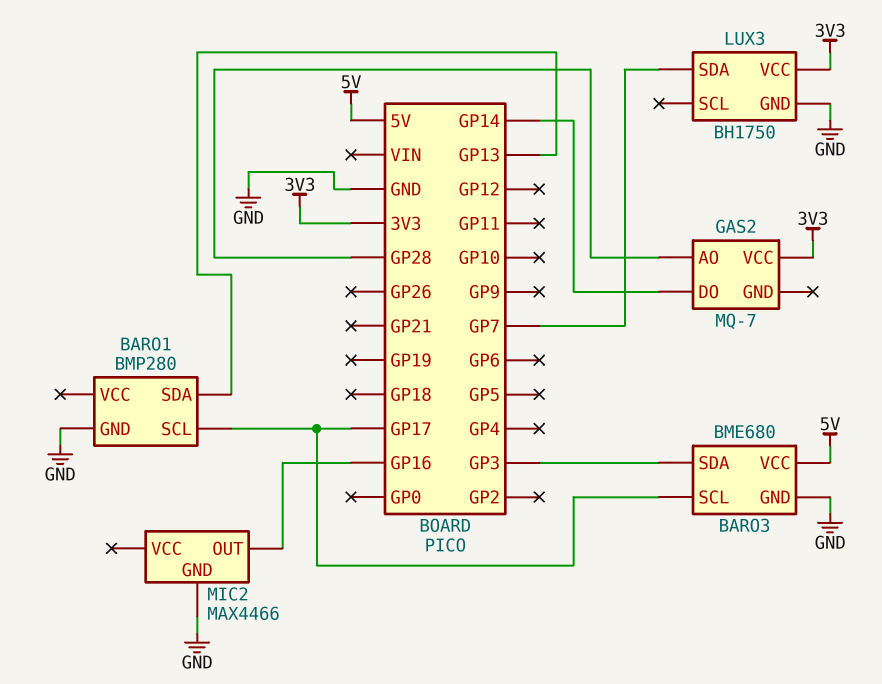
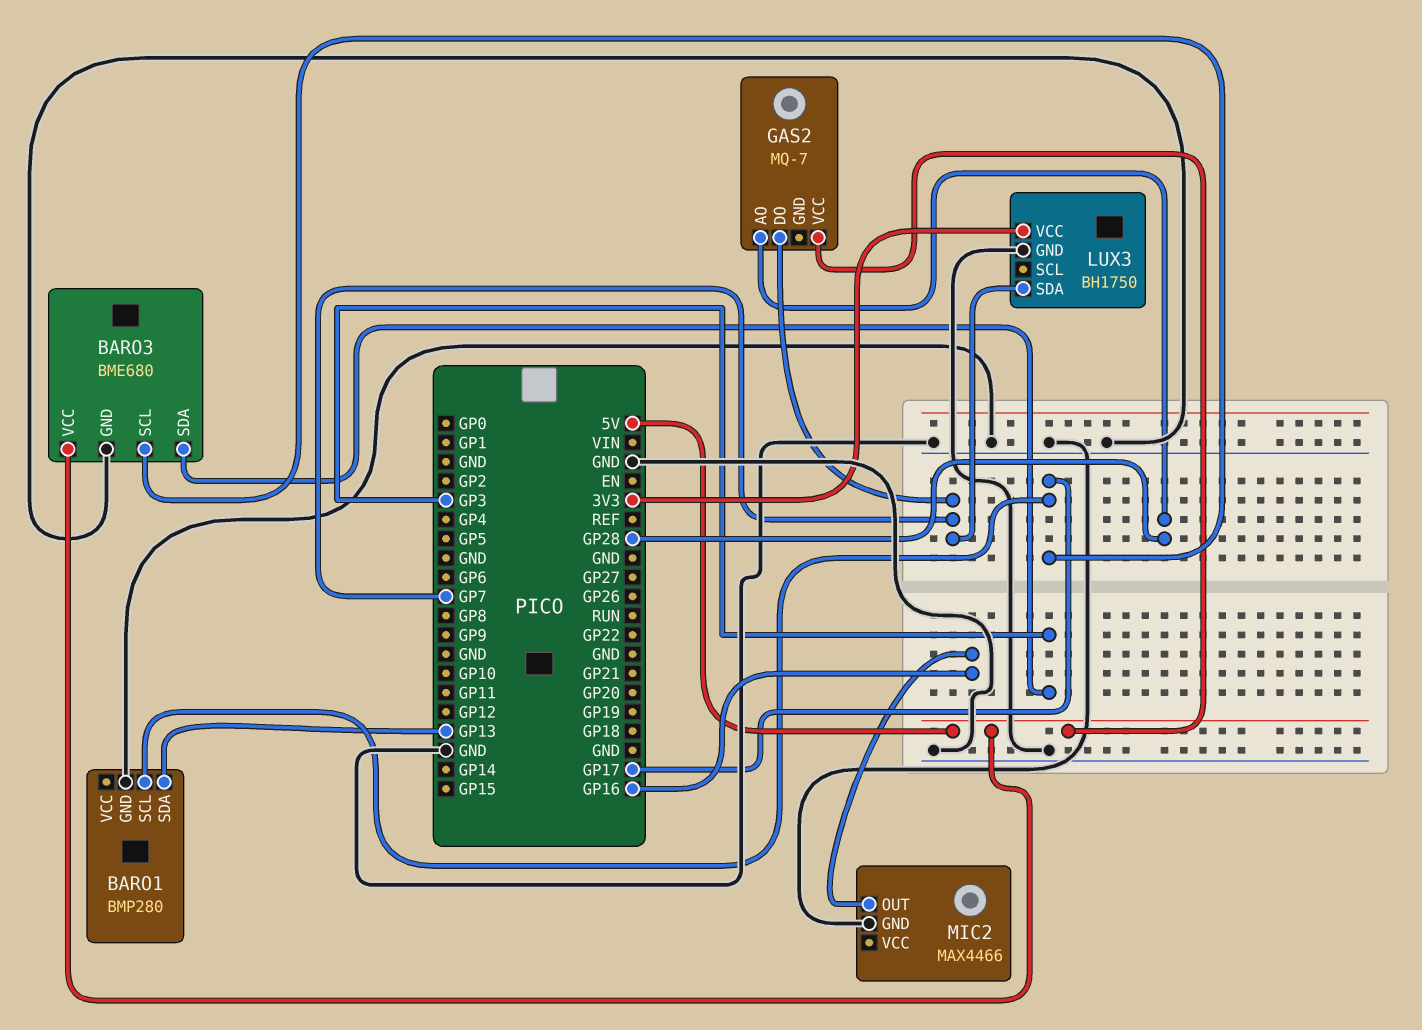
GAS2 pin DO: GP14 -> GP7
GAS2 pin VCC: 3V3 -> 5V

